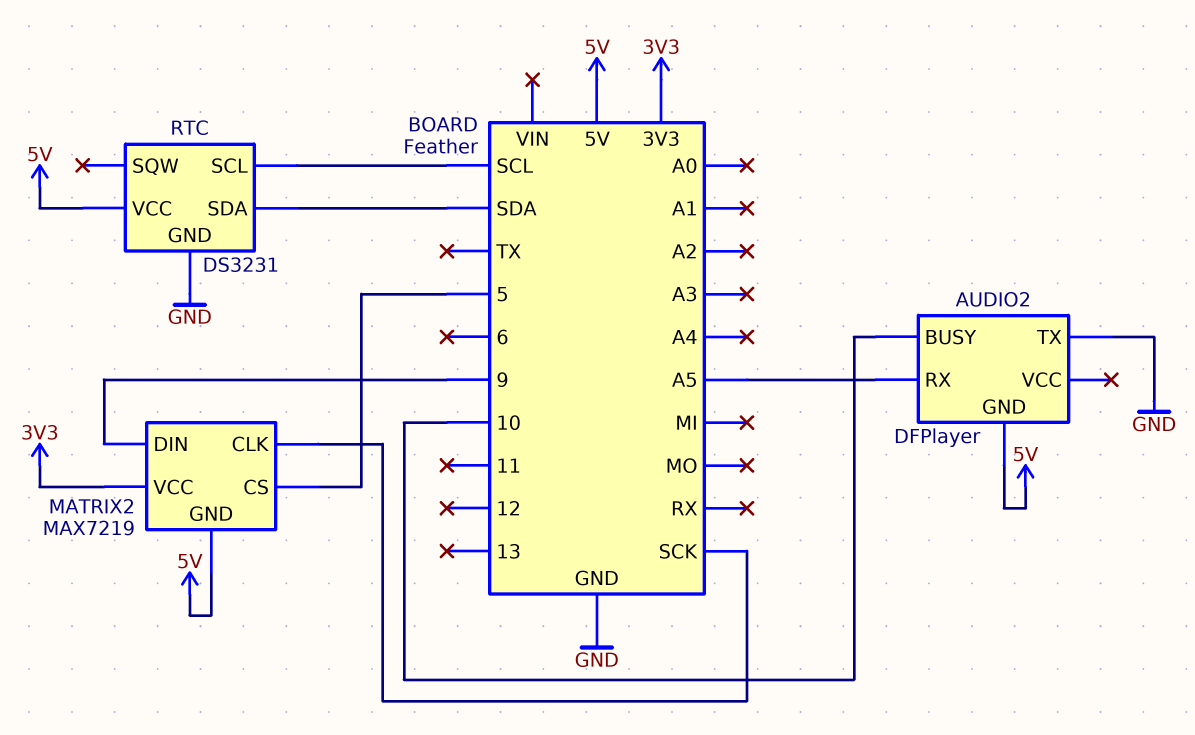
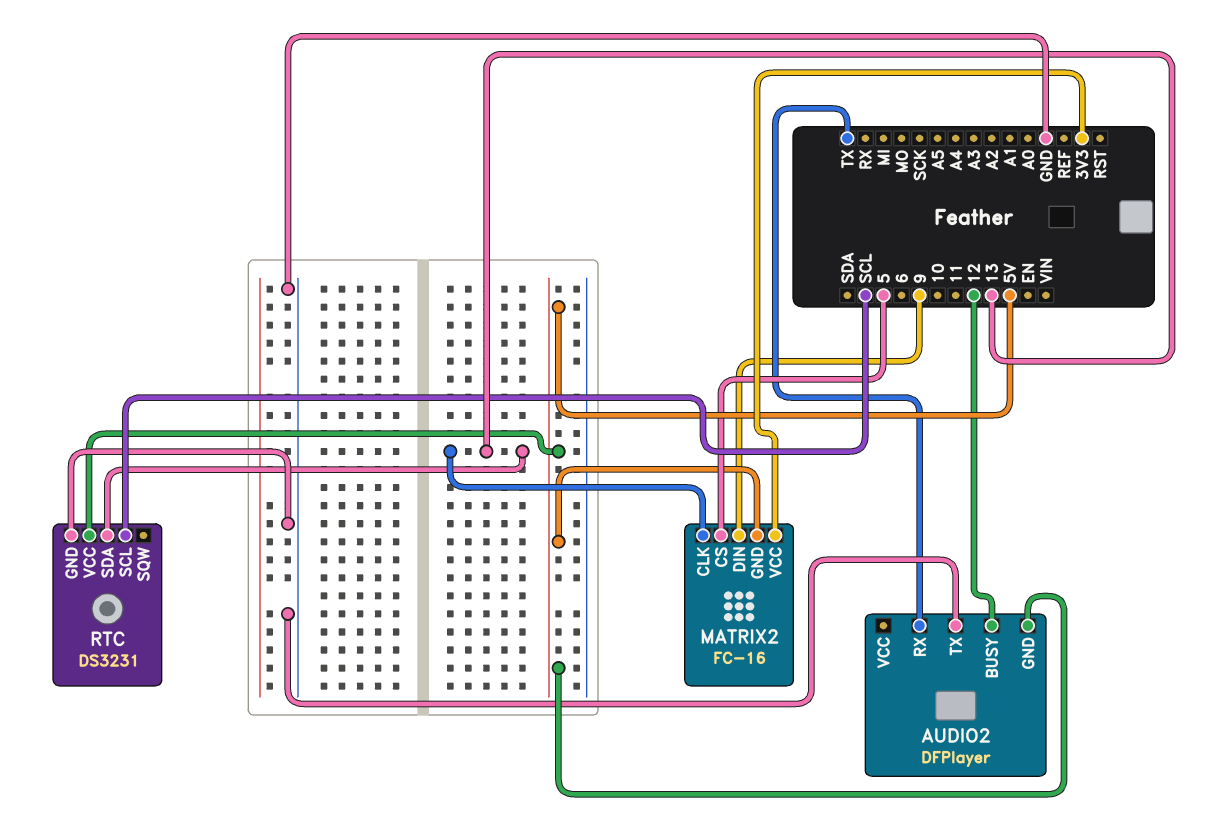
AUDIO2 pin BUSY: 10 -> 12
AUDIO2 pin RX: A5 -> TX
MATRIX2: MAX7219 -> FC-16
MATRIX2 pin CLK: SCK -> 13
RTC pin SDA: SDA -> 13

